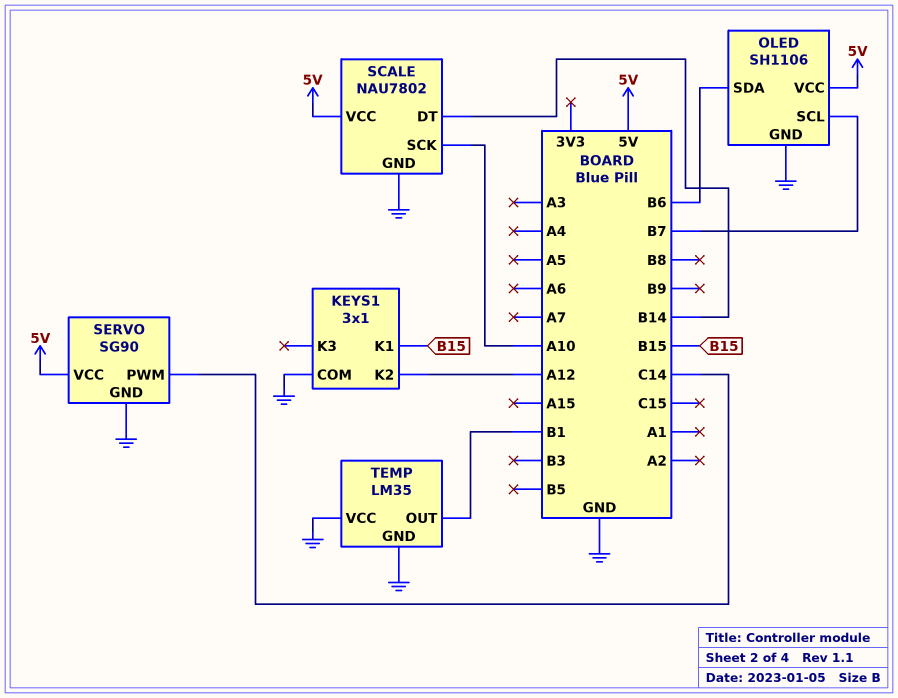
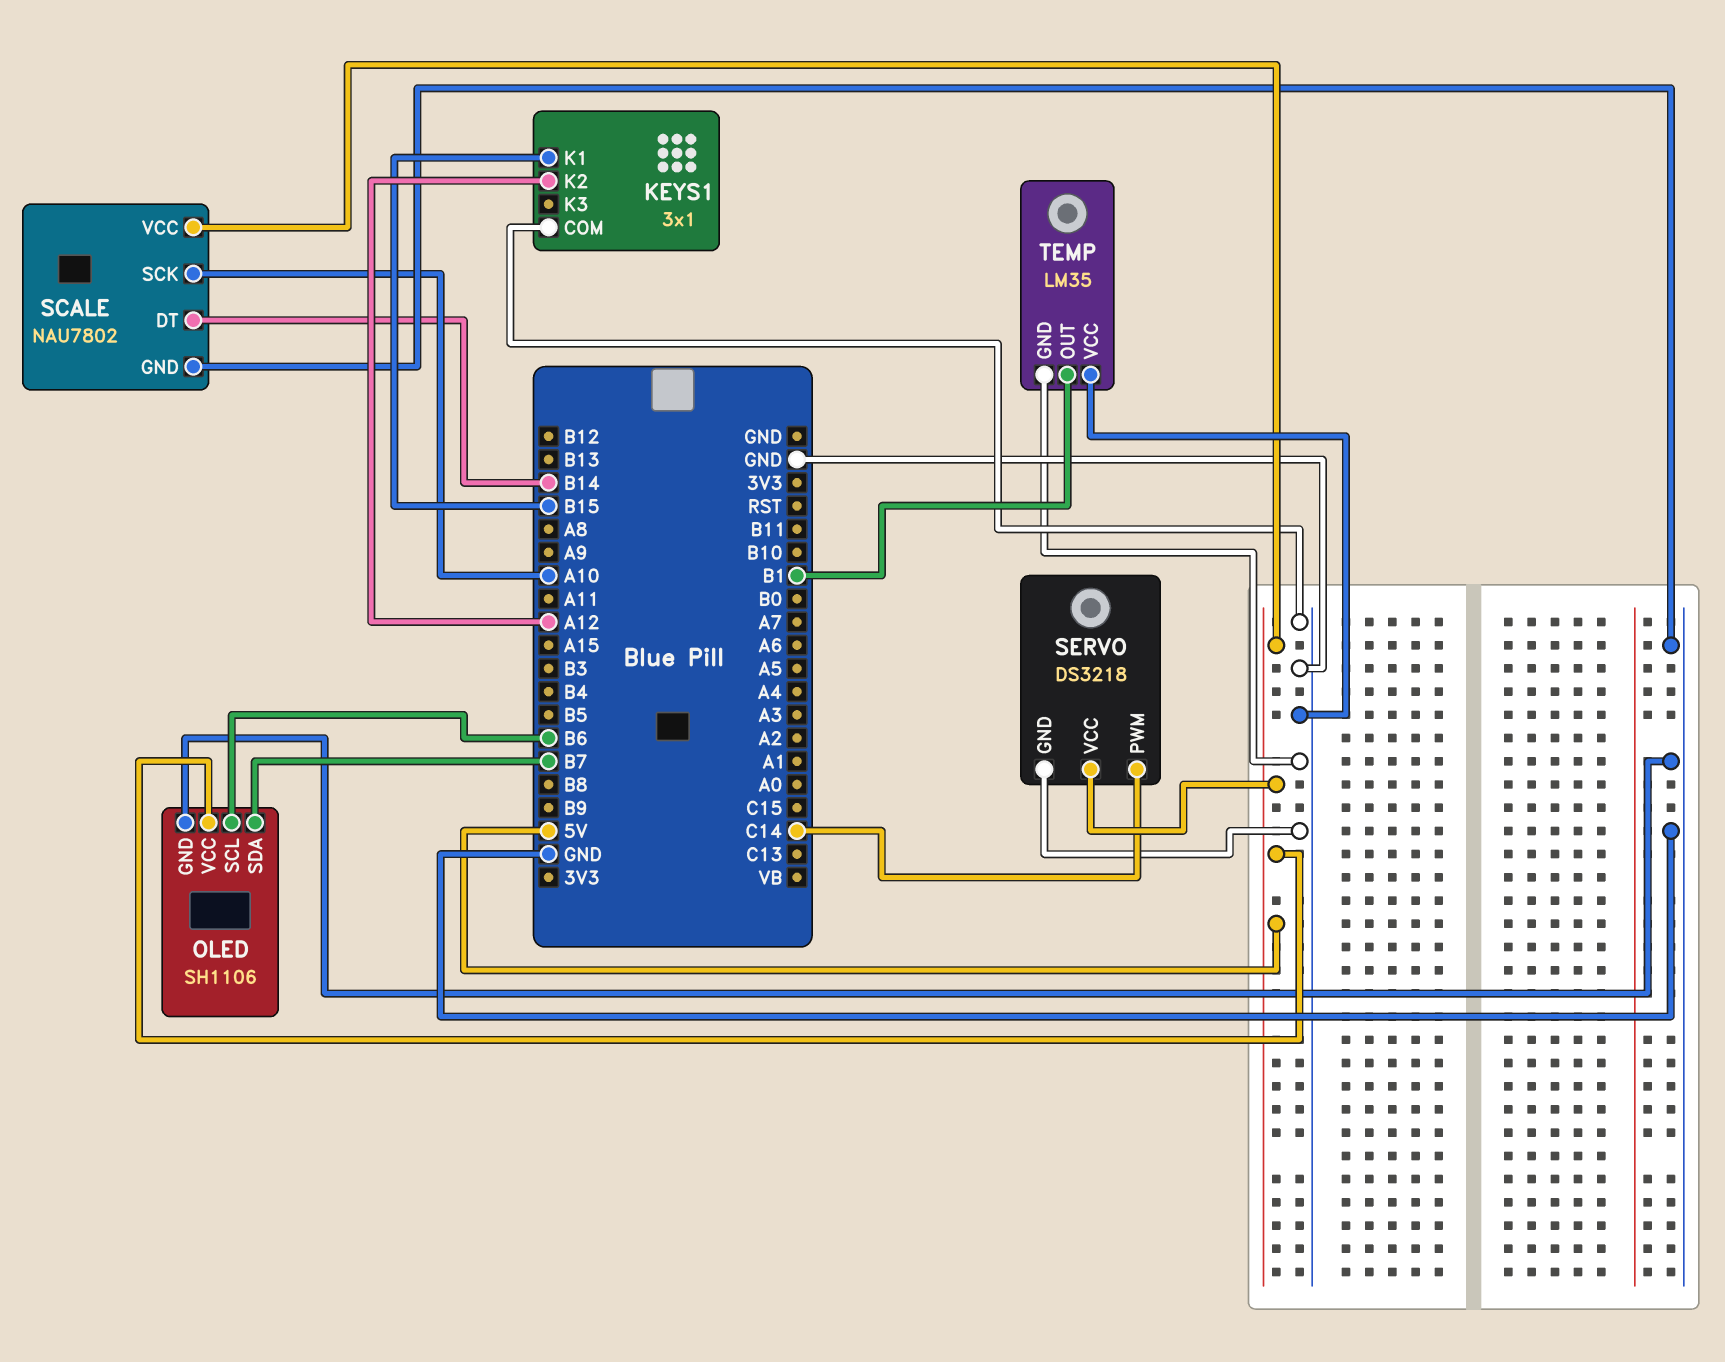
OLED pin SCL: B7 -> B6
OLED pin SDA: B6 -> B7
SERVO: SG90 -> DS3218

